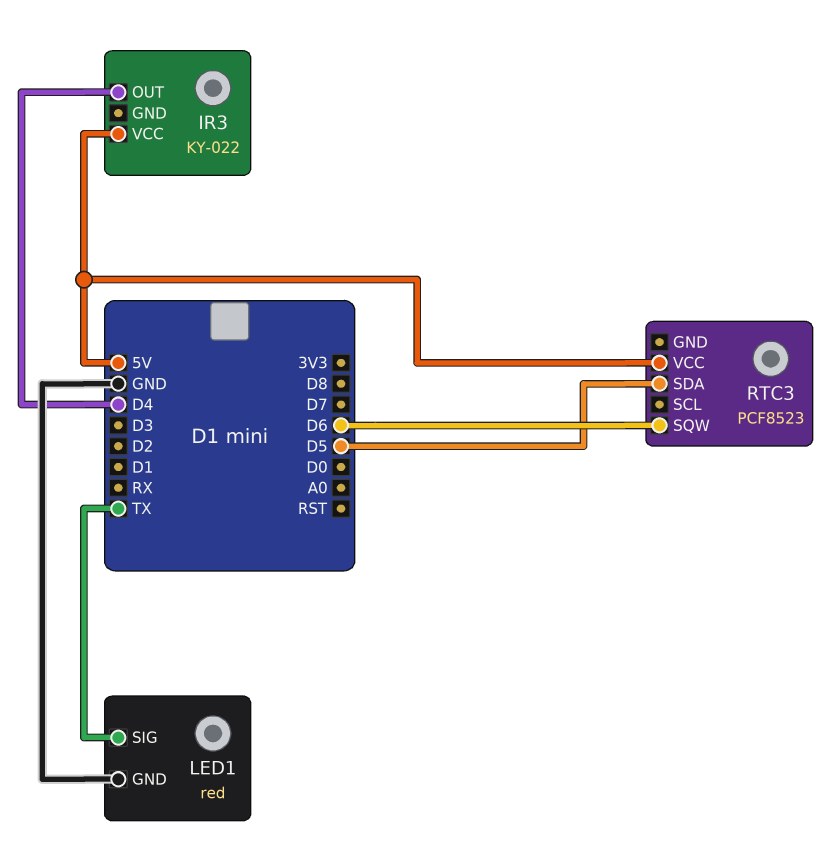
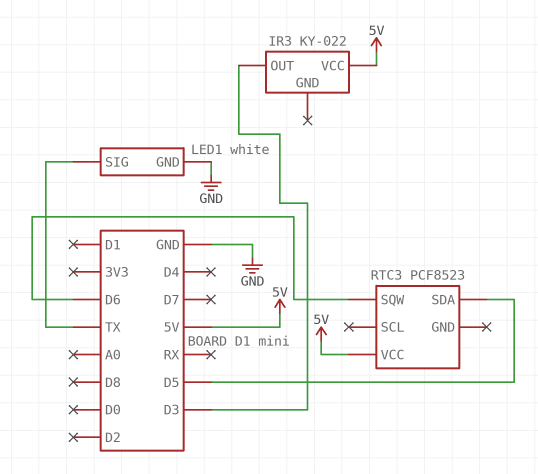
IR3 pin OUT: D4 -> D3
LED1: red -> white

